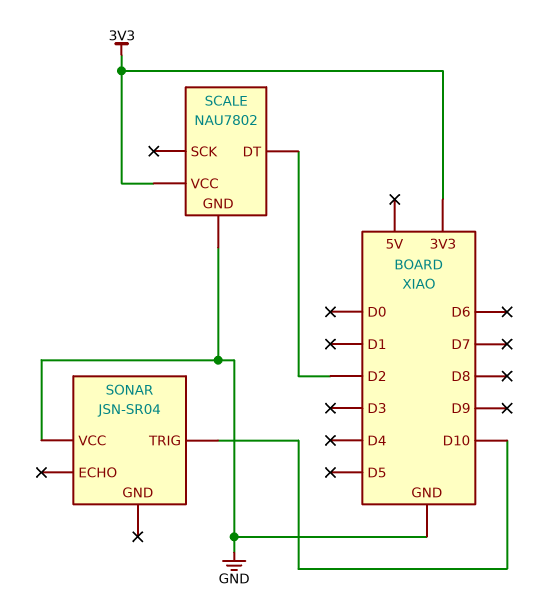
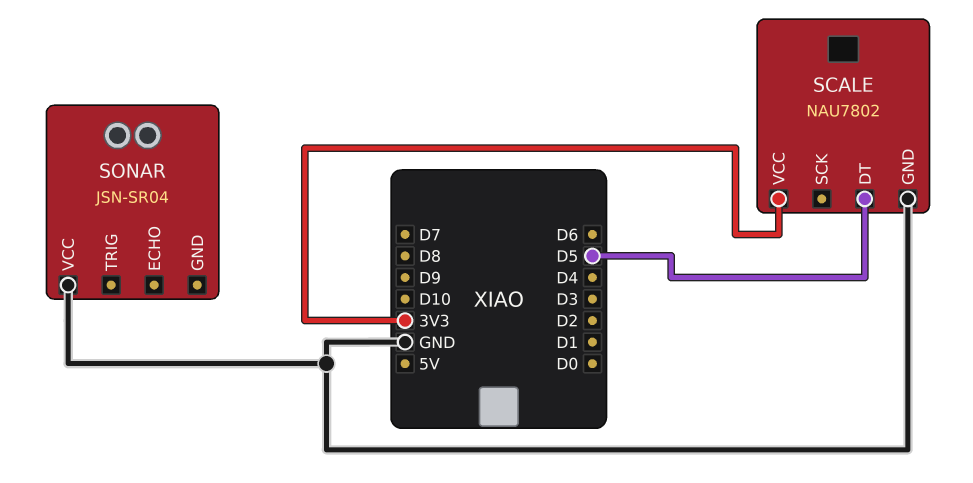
SCALE pin DT: D2 -> D5
SONAR pin TRIG: D10 -> none

